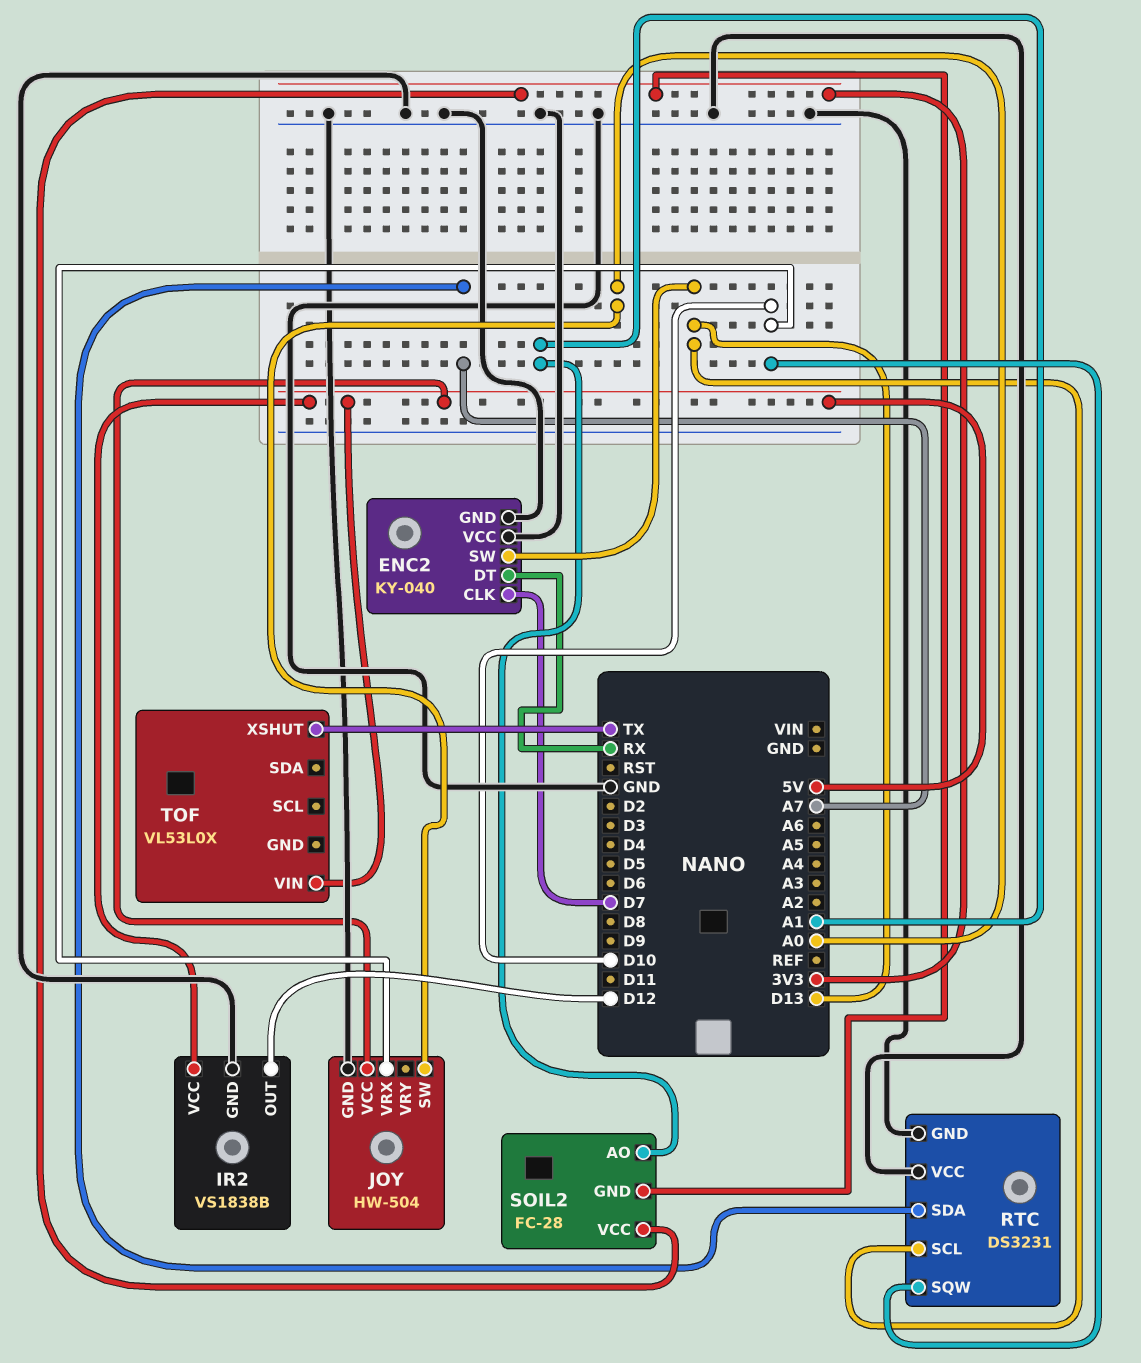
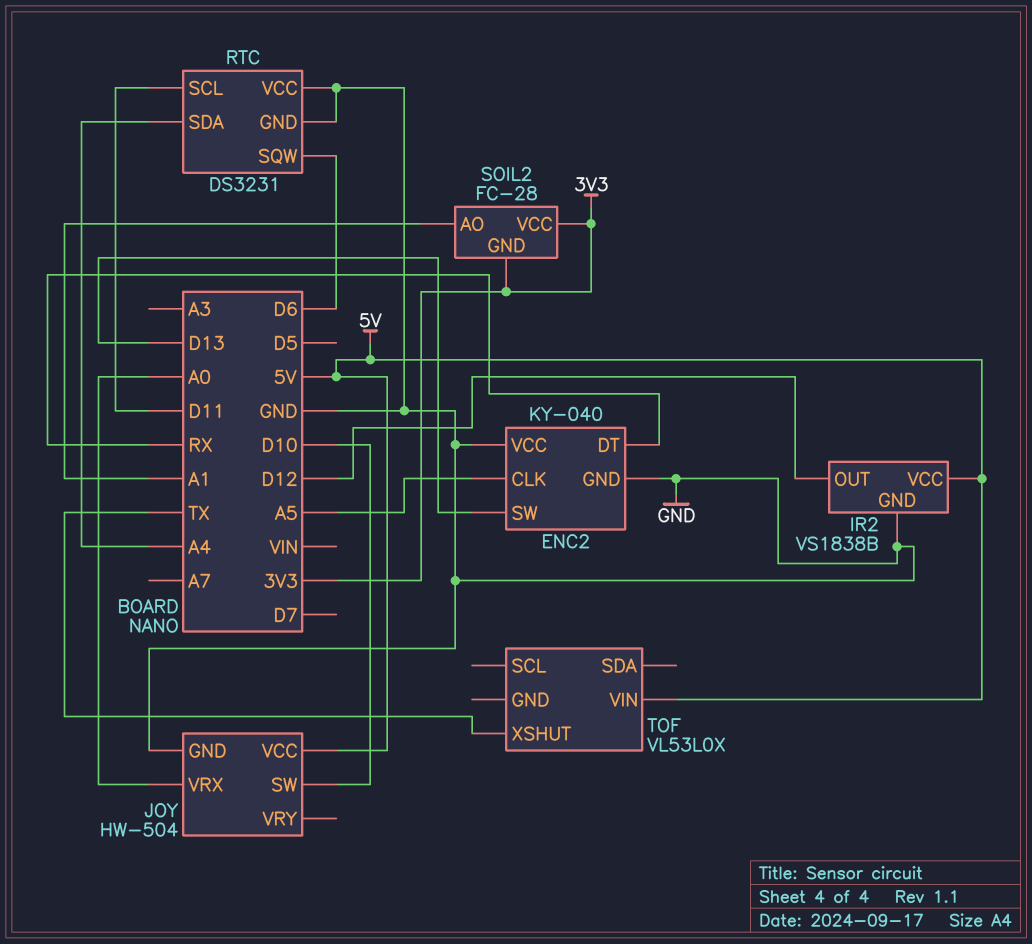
ENC2 pin CLK: D7 -> A5
JOY pin SW: A0 -> D10
JOY pin VRX: D10 -> A0
RTC pin SCL: D13 -> D11
RTC pin SDA: A7 -> A4
RTC pin SQW: D10 -> D6

